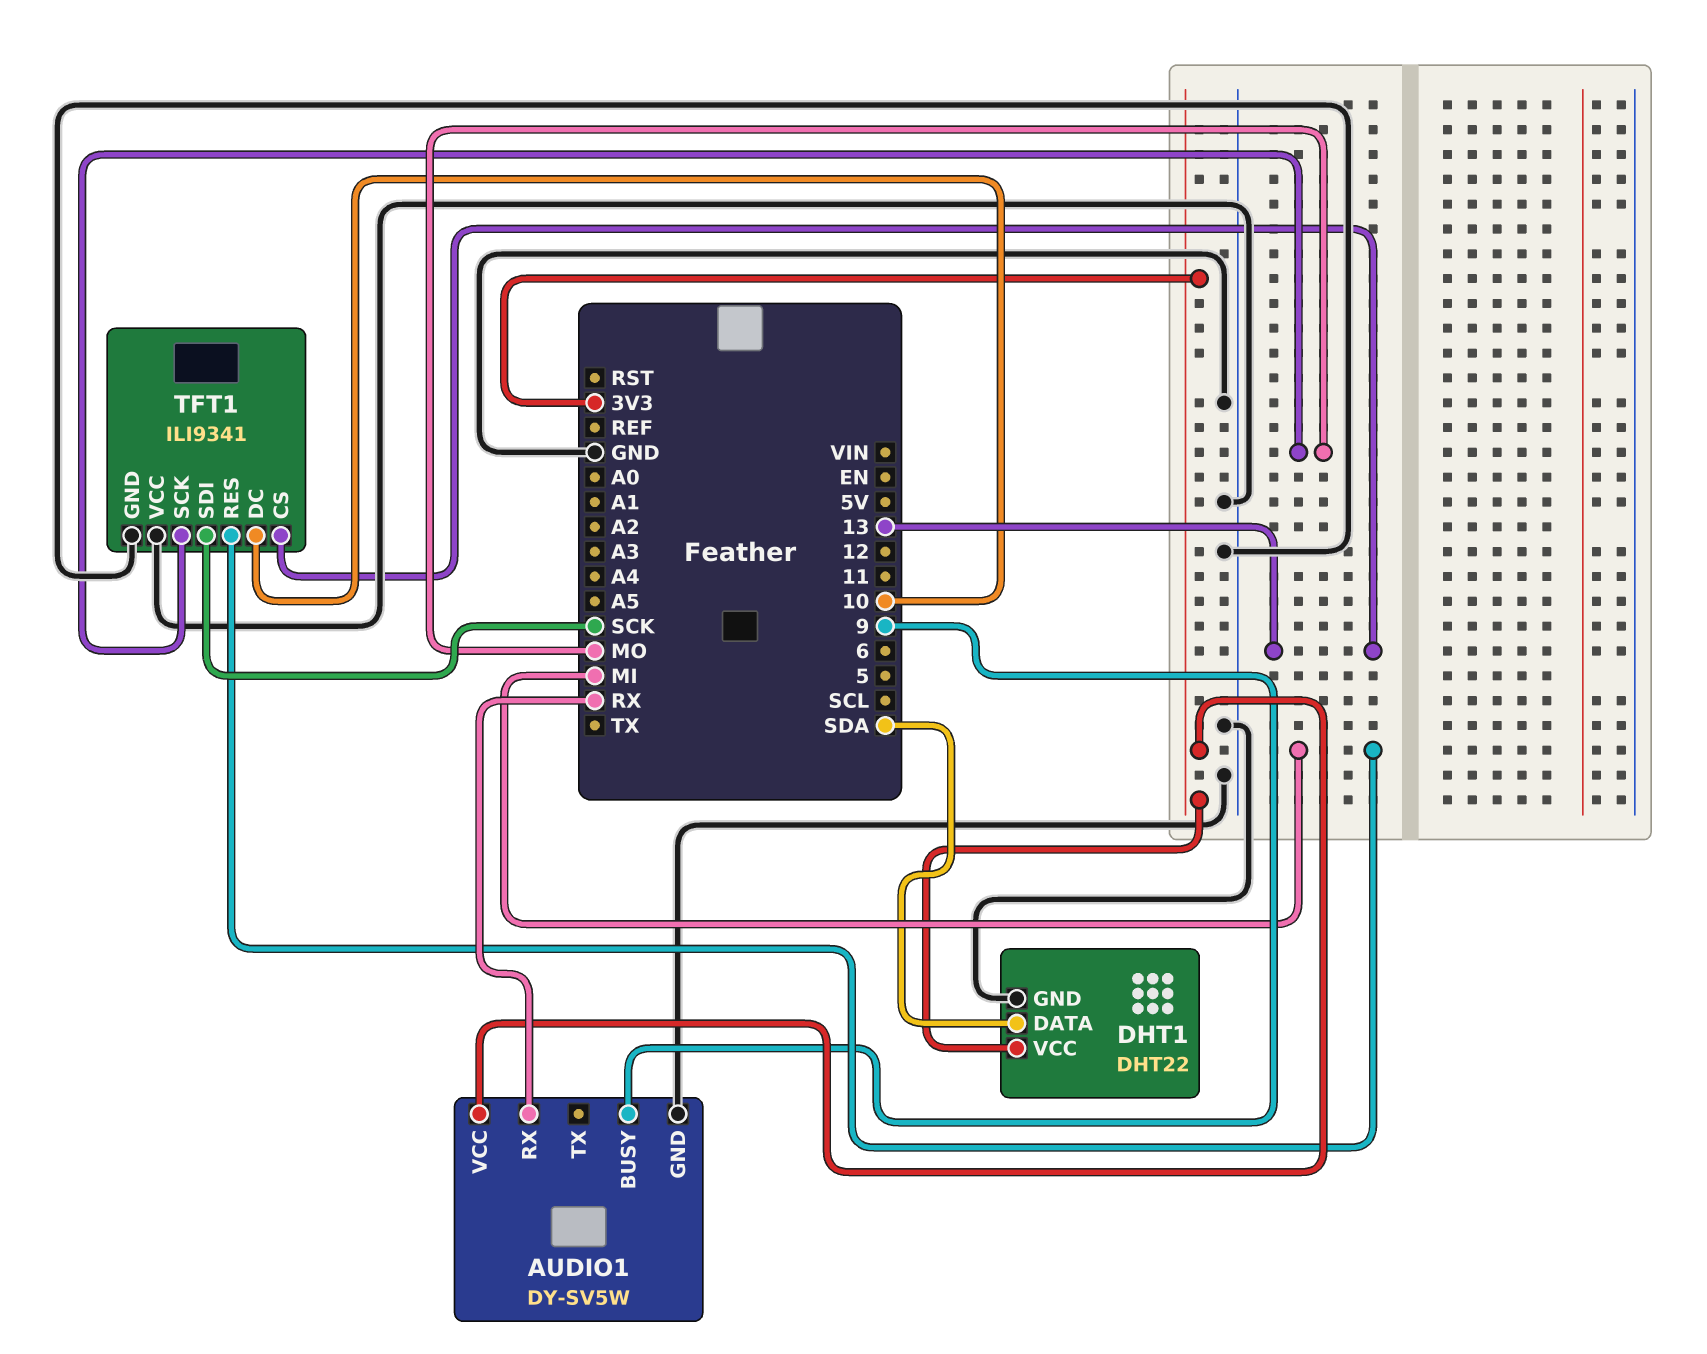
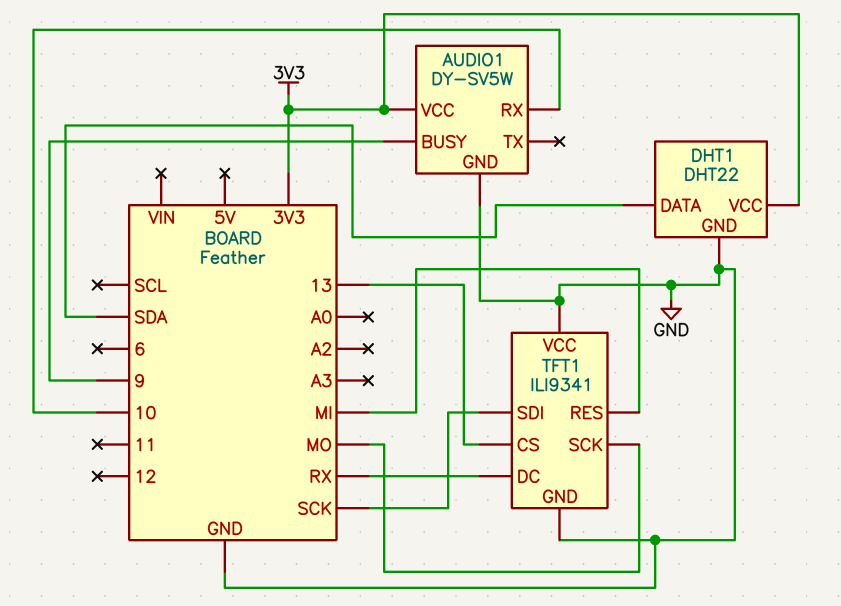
AUDIO1 pin RX: RX -> 10
TFT1 pin DC: 10 -> RX

